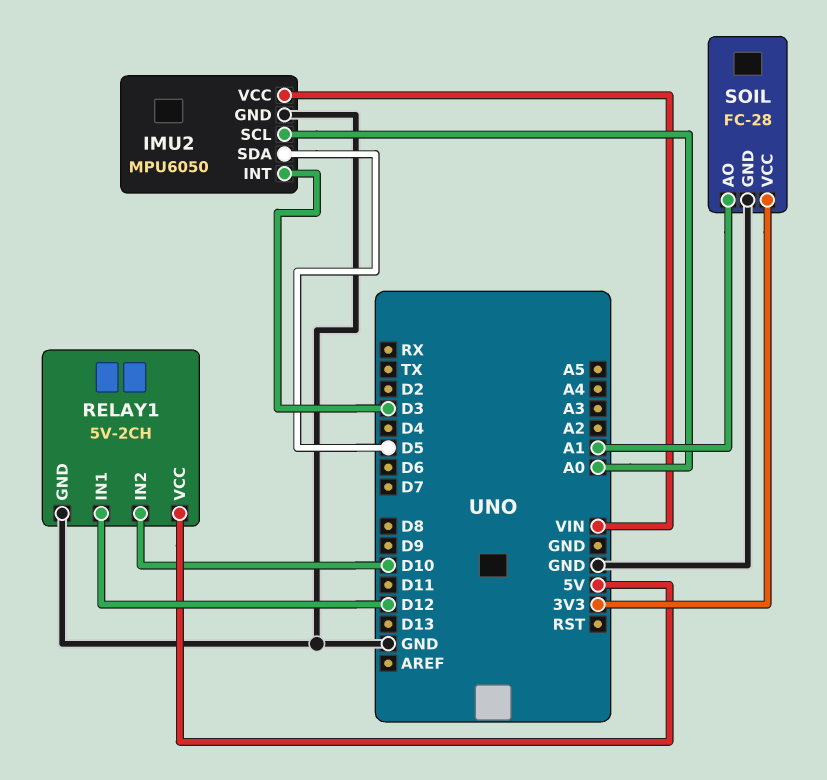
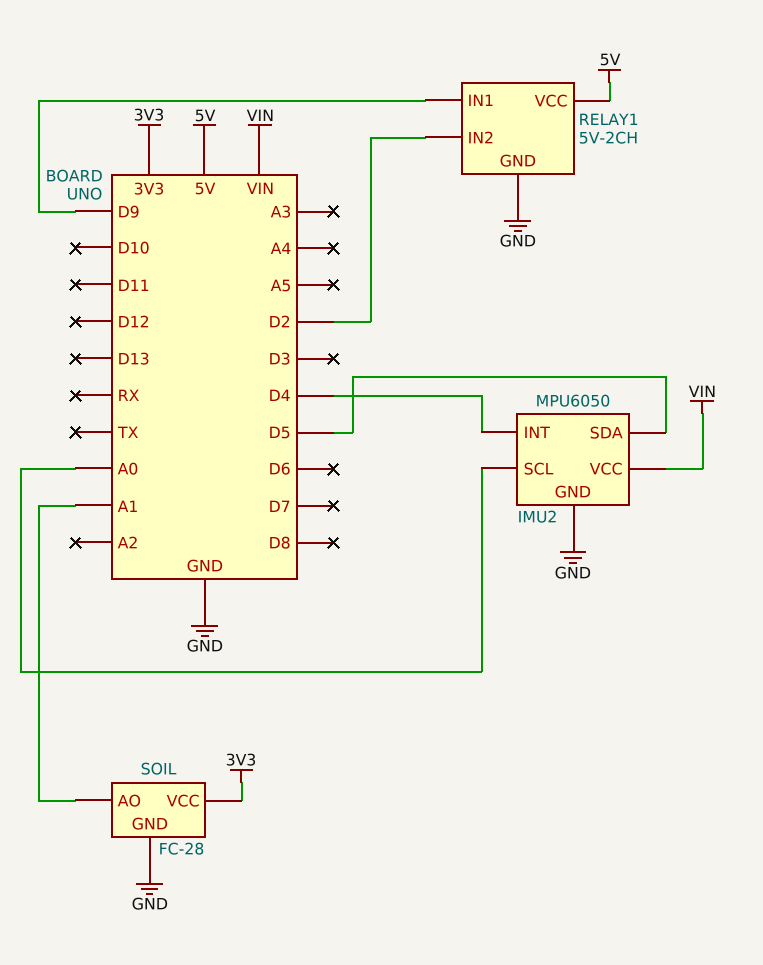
IMU2 pin INT: D3 -> D4
RELAY1 pin IN1: D12 -> D9
RELAY1 pin IN2: D10 -> D2

